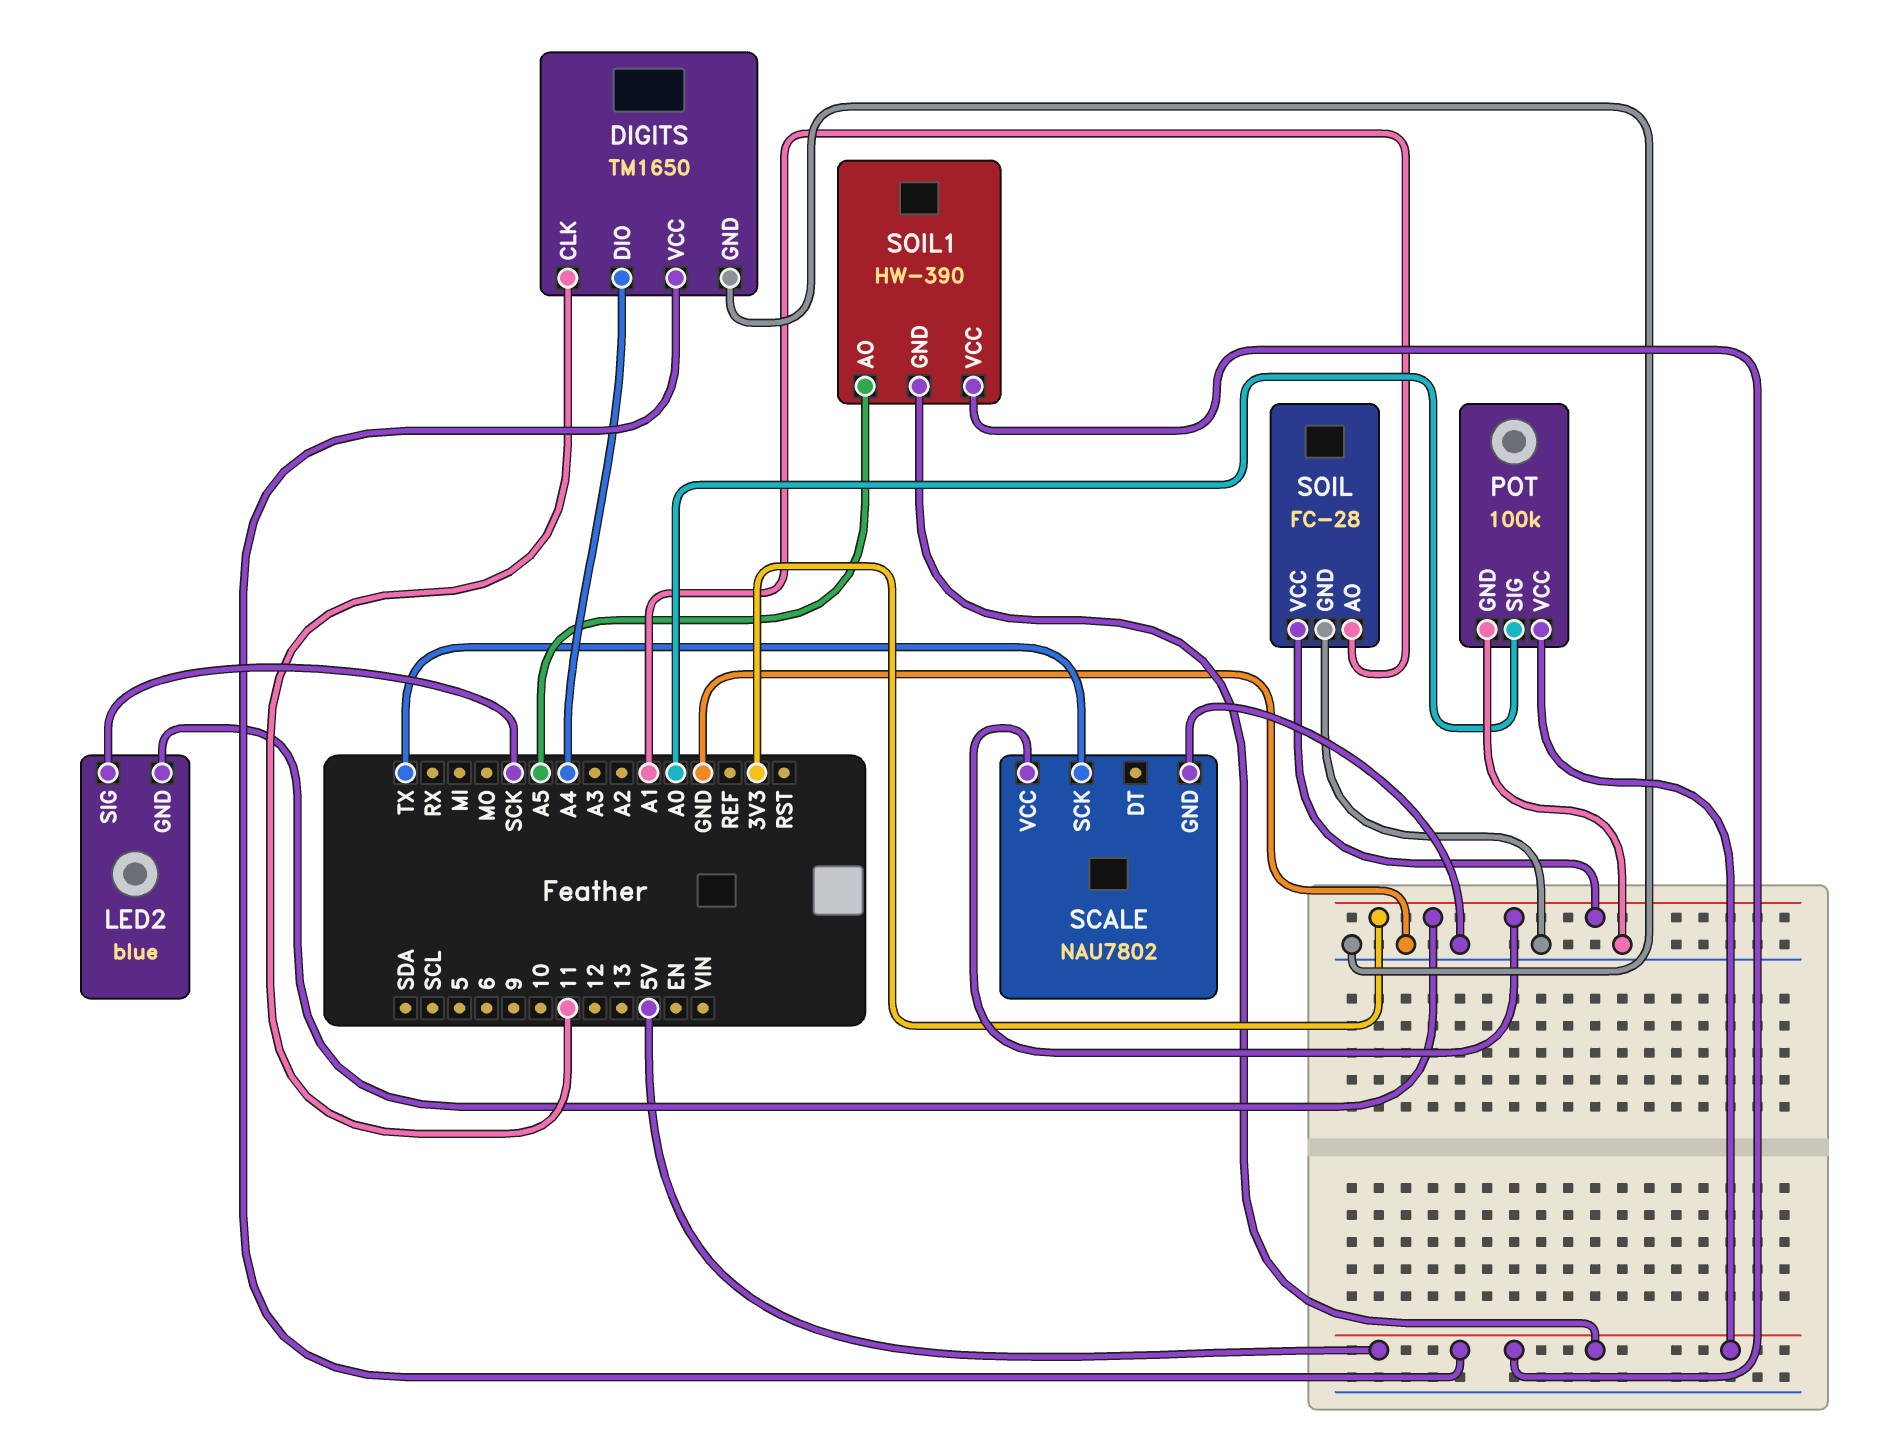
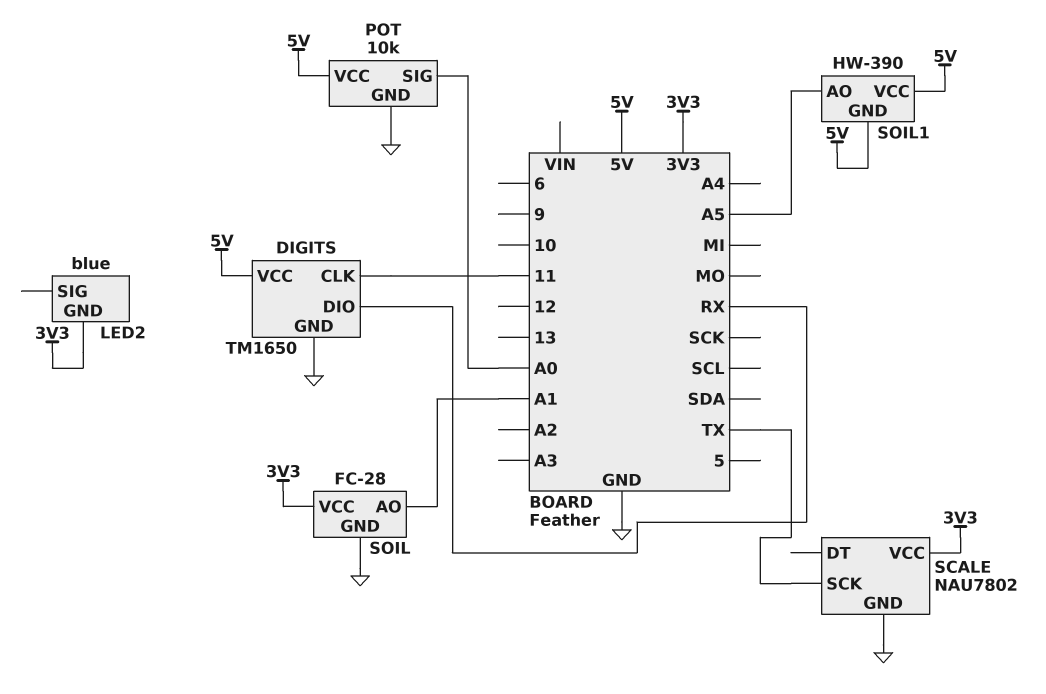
DIGITS pin DIO: A4 -> RX
LED2 pin SIG: SCK -> none
POT: 100k -> 10k

